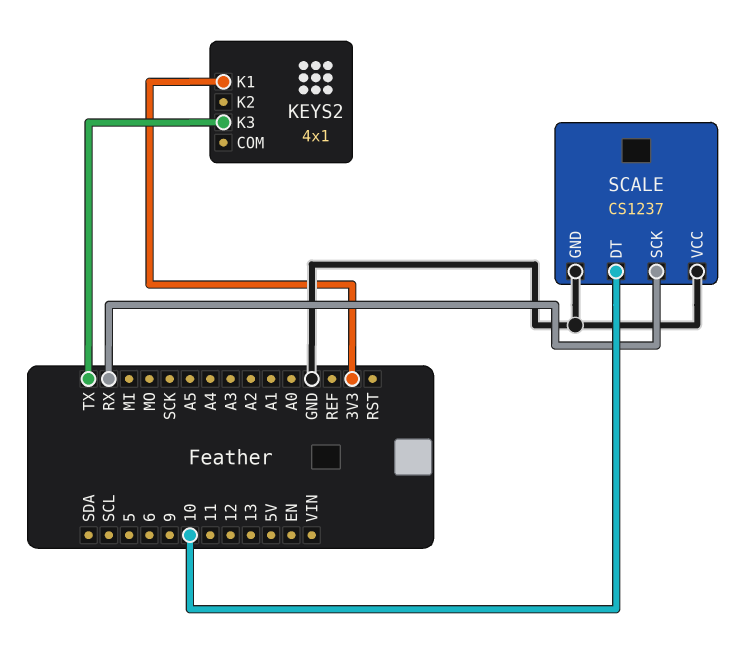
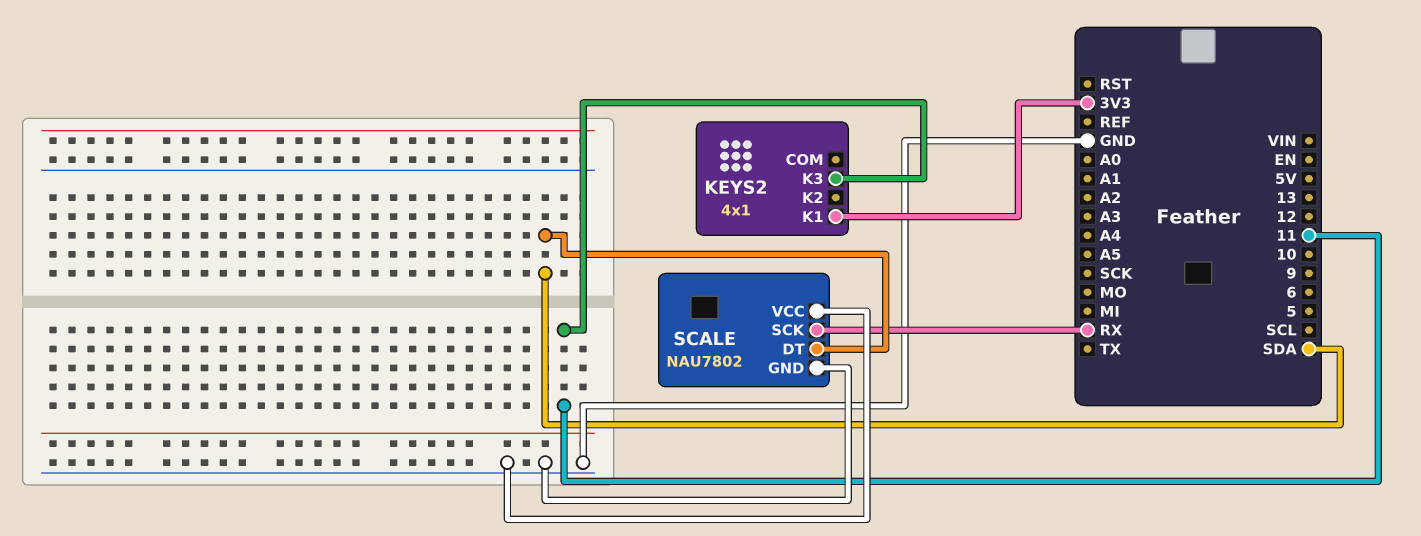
KEYS2 pin K3: TX -> 11
SCALE: CS1237 -> NAU7802
SCALE pin DT: 10 -> SDA

